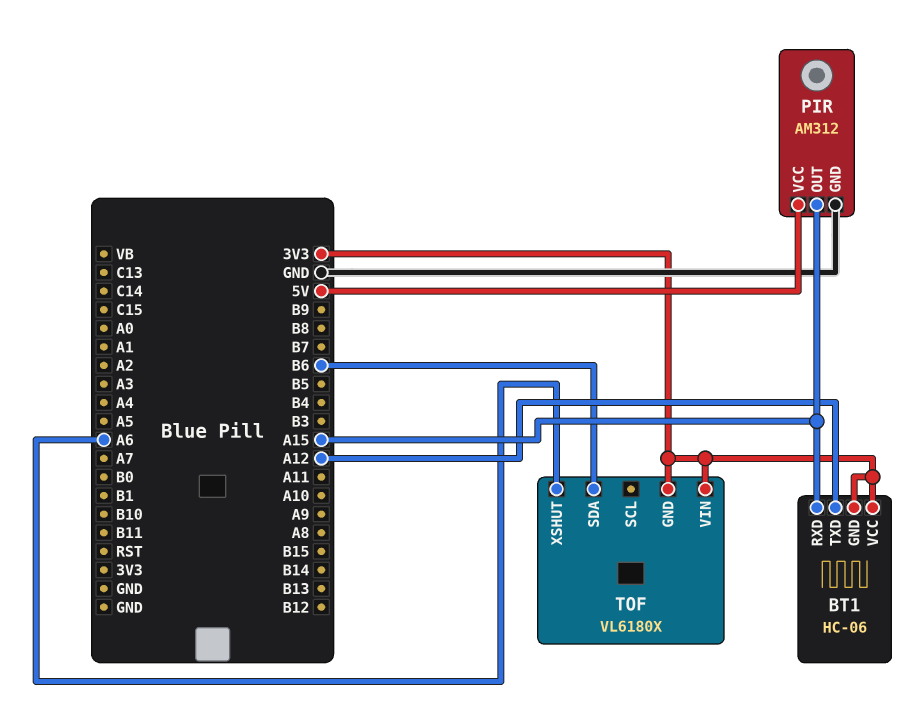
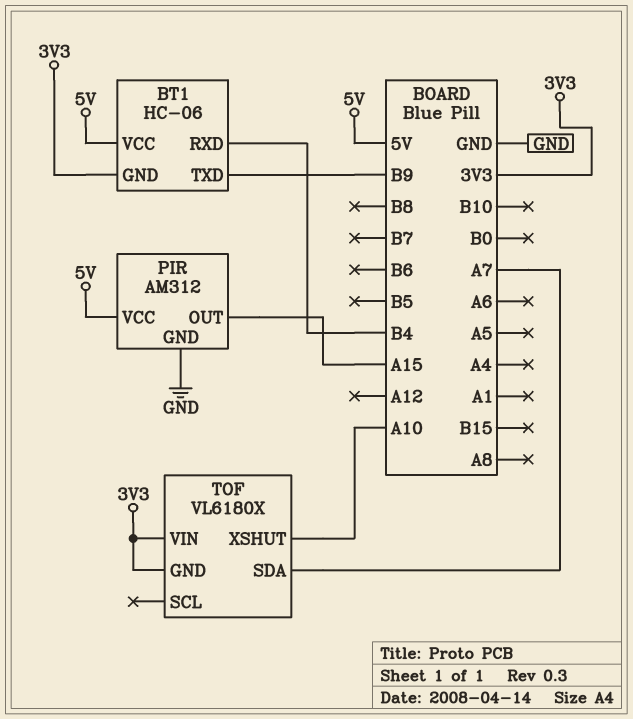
BT1 pin RXD: A15 -> B4
BT1 pin TXD: A12 -> B9
BT1 pin VCC: 3V3 -> 5V
TOF pin SDA: B6 -> A7
TOF pin XSHUT: A6 -> A10

